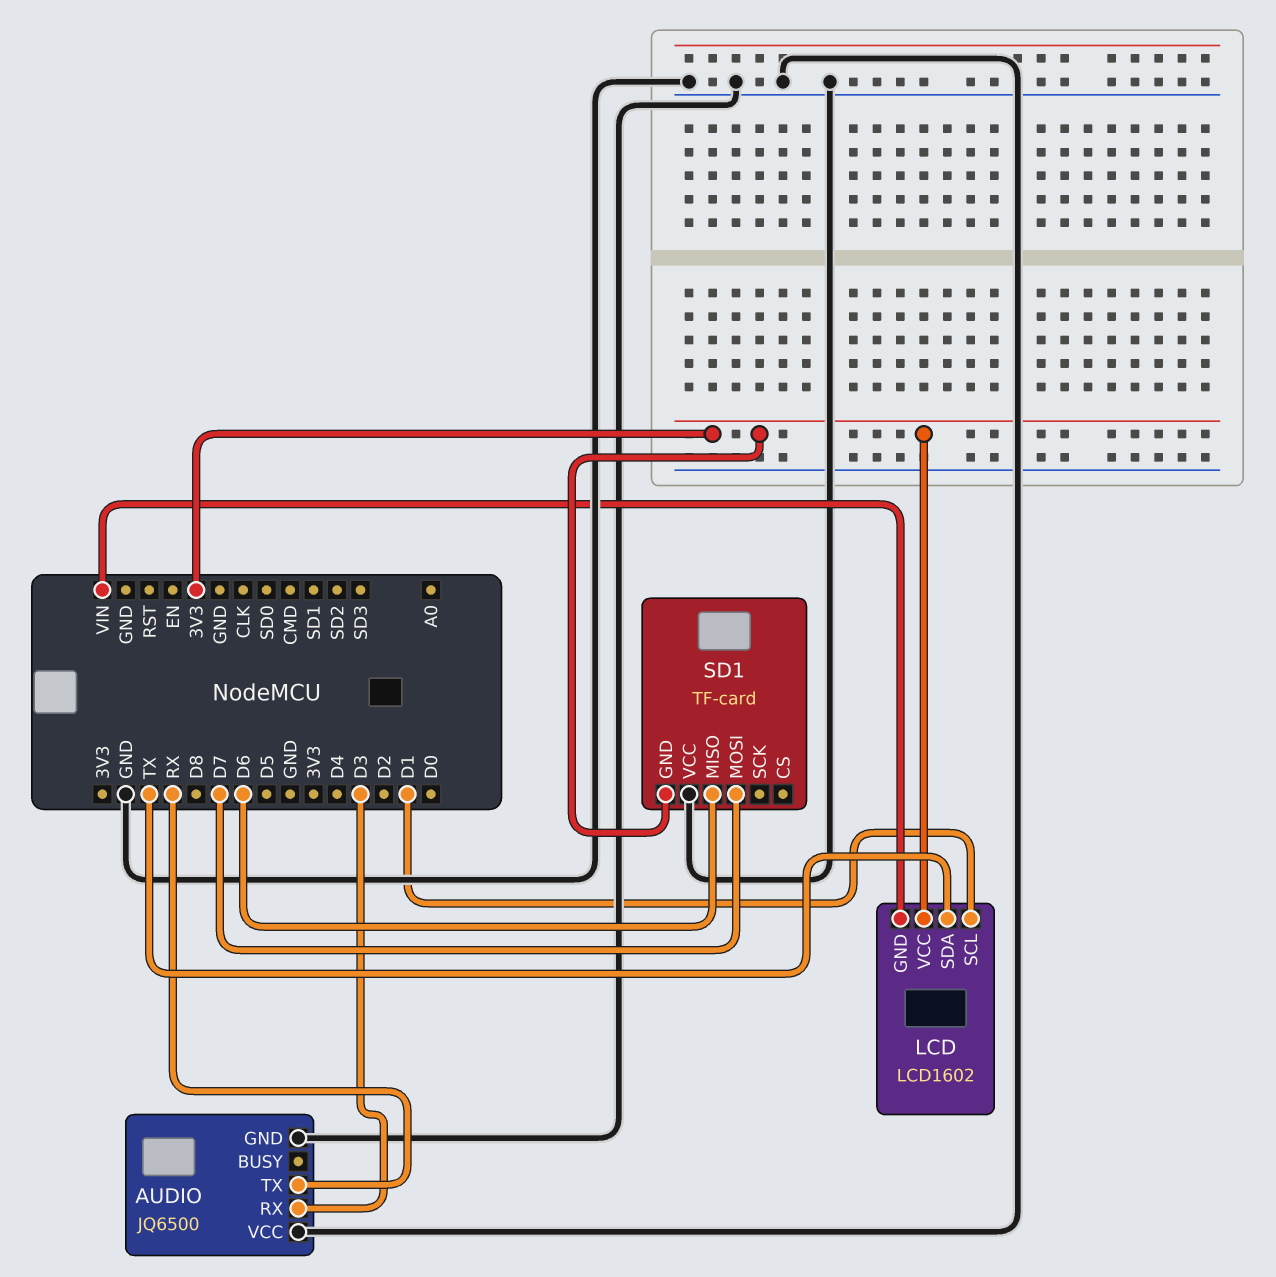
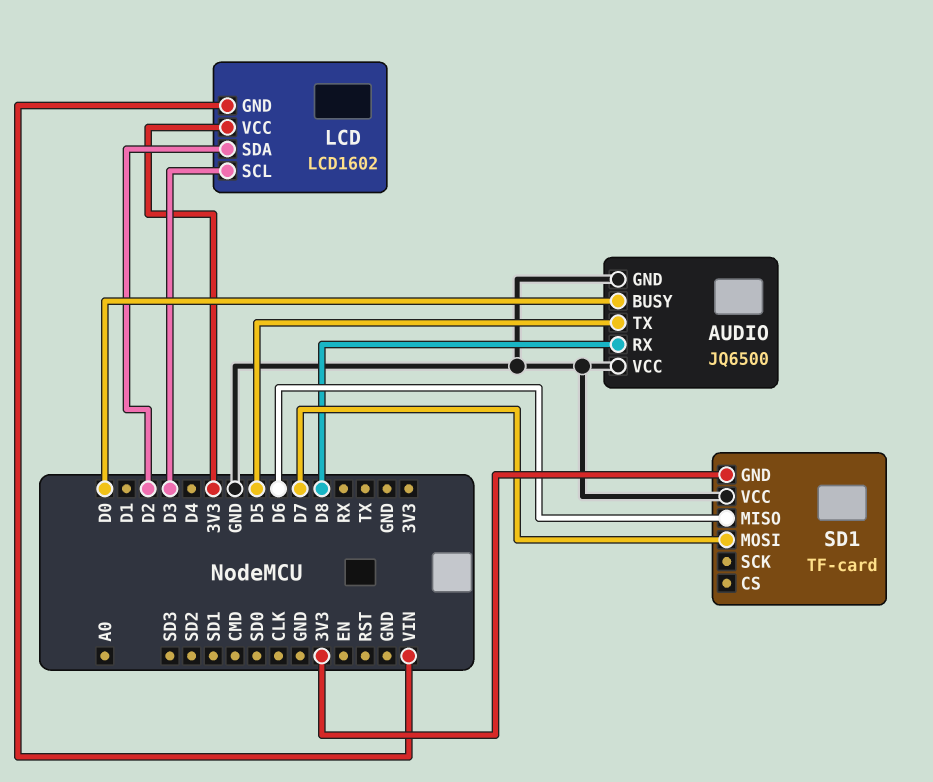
AUDIO pin BUSY: none -> D0
AUDIO pin RX: D3 -> D8
AUDIO pin TX: RX -> D5
LCD pin SCL: D1 -> D3
LCD pin SDA: TX -> D2

